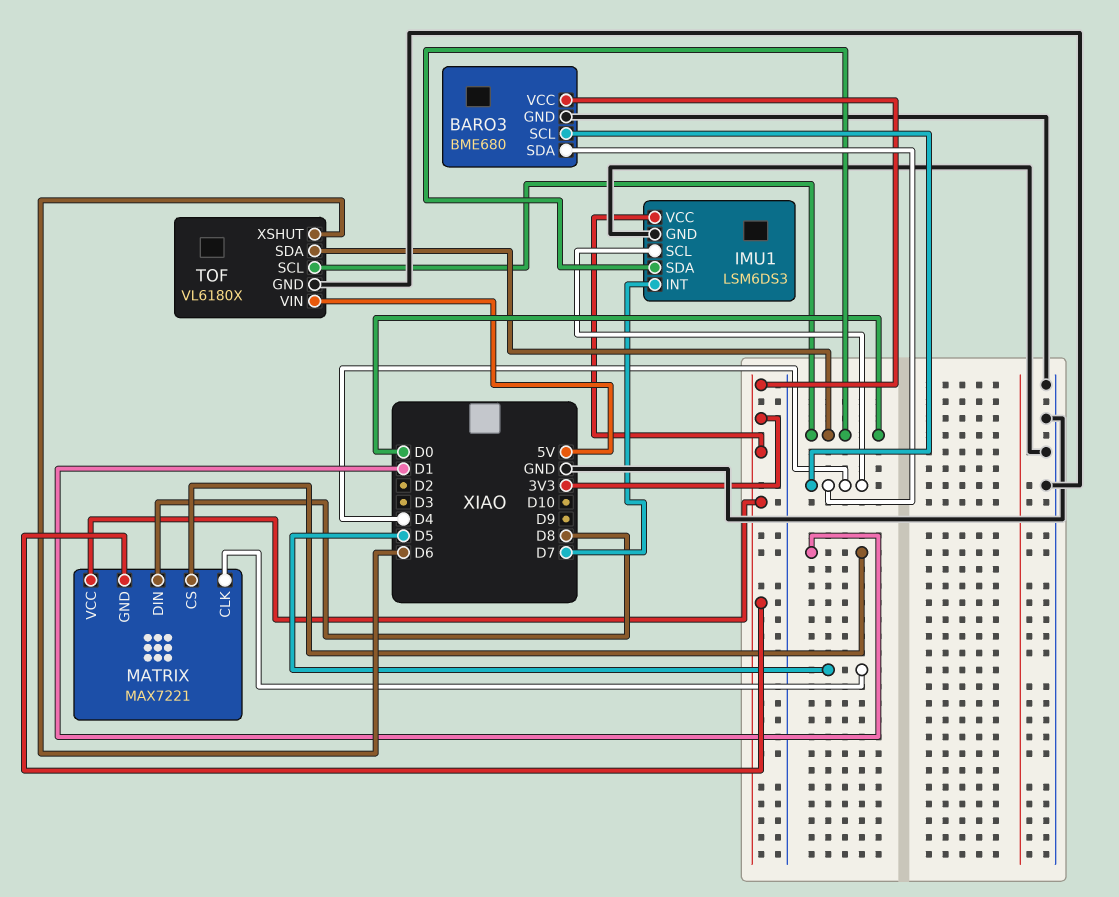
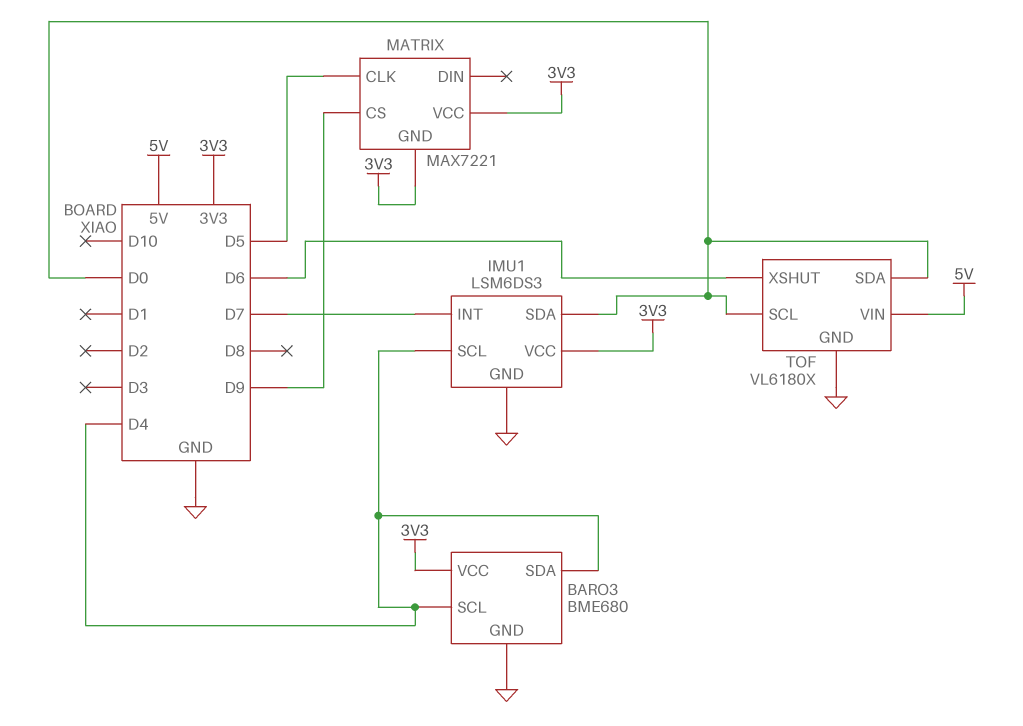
MATRIX pin CS: D1 -> D9
MATRIX pin DIN: D8 -> none

